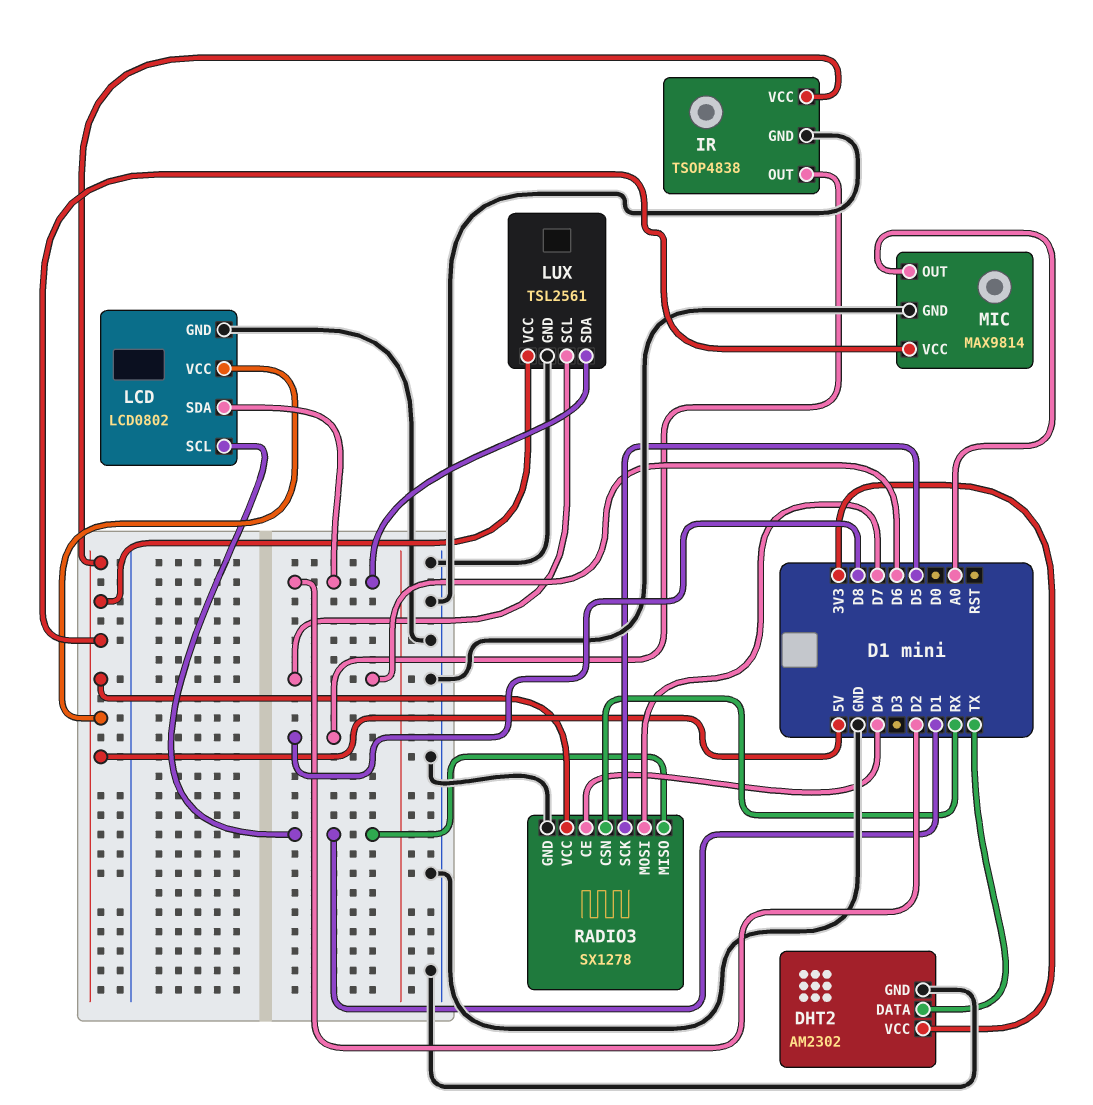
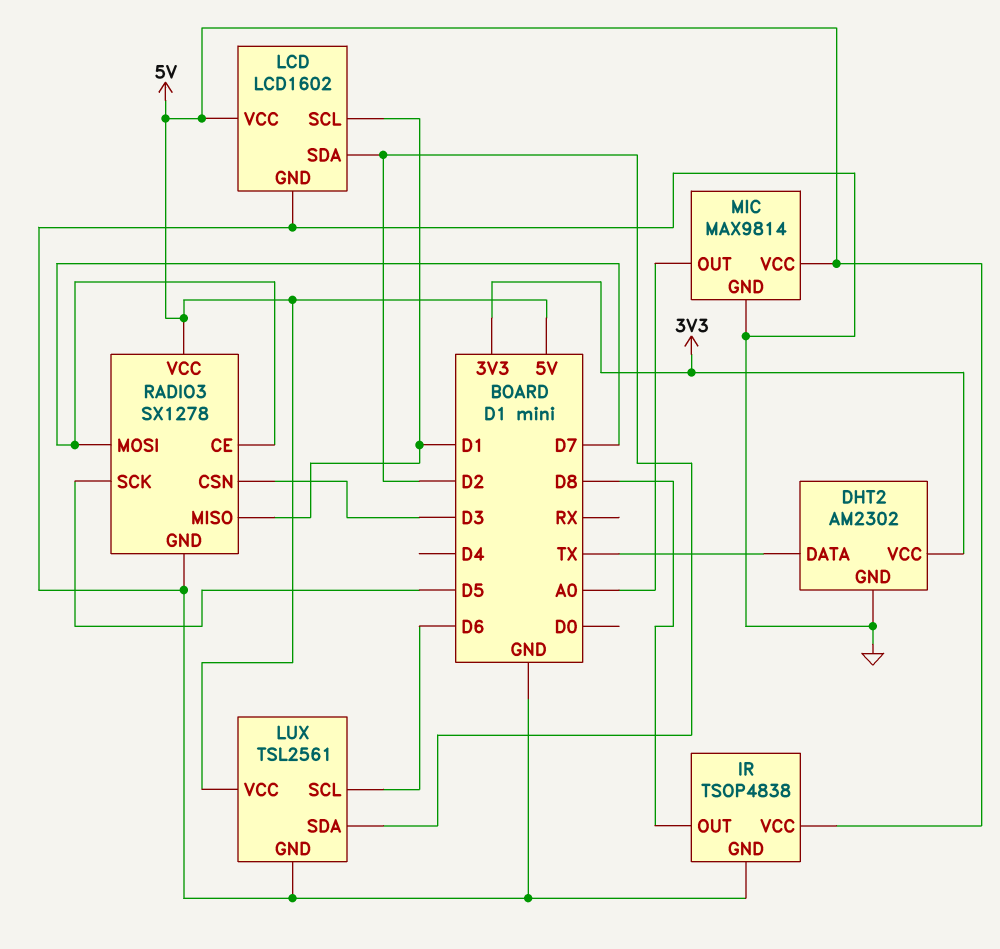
LCD: LCD0802 -> LCD1602
RADIO3 pin CE: D4 -> D7
RADIO3 pin CSN: RX -> D3

